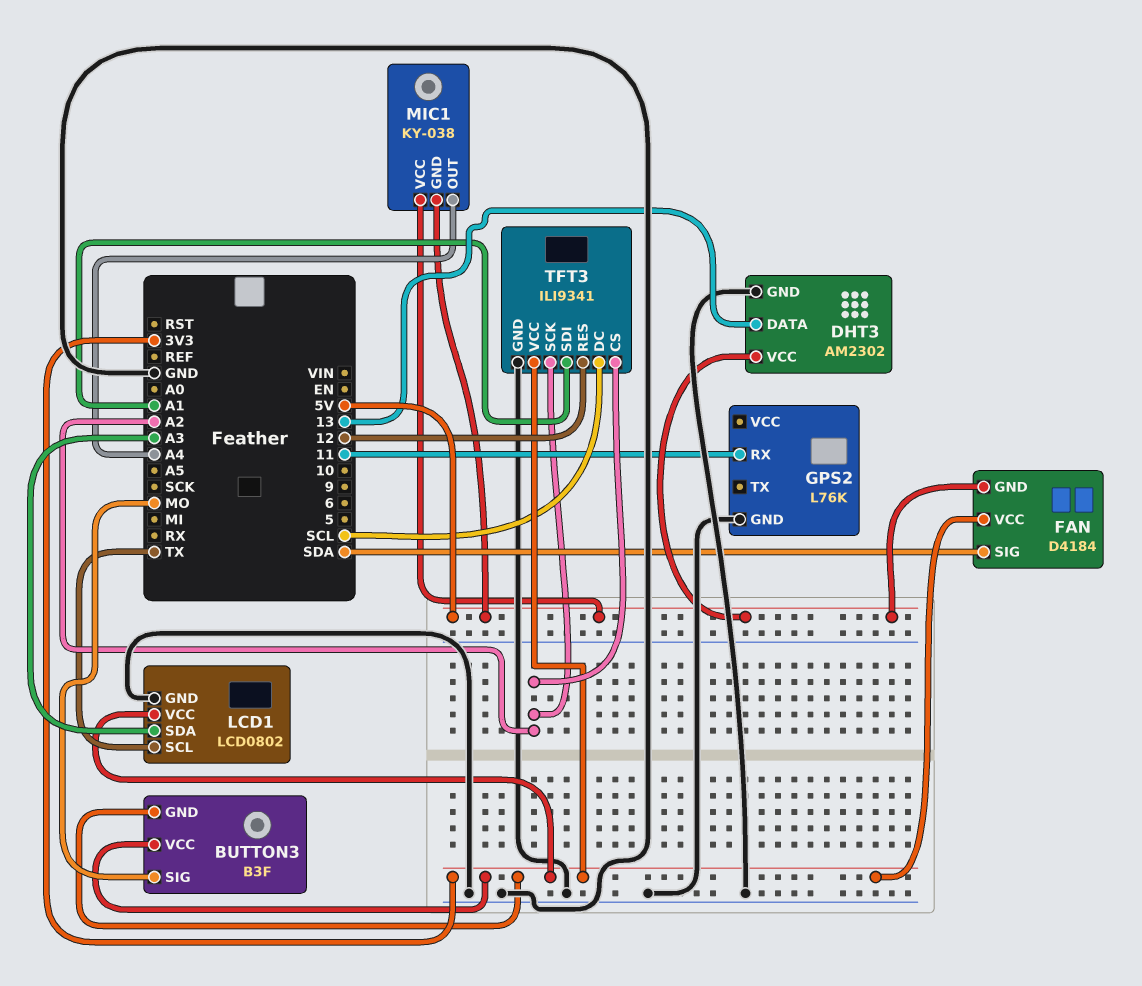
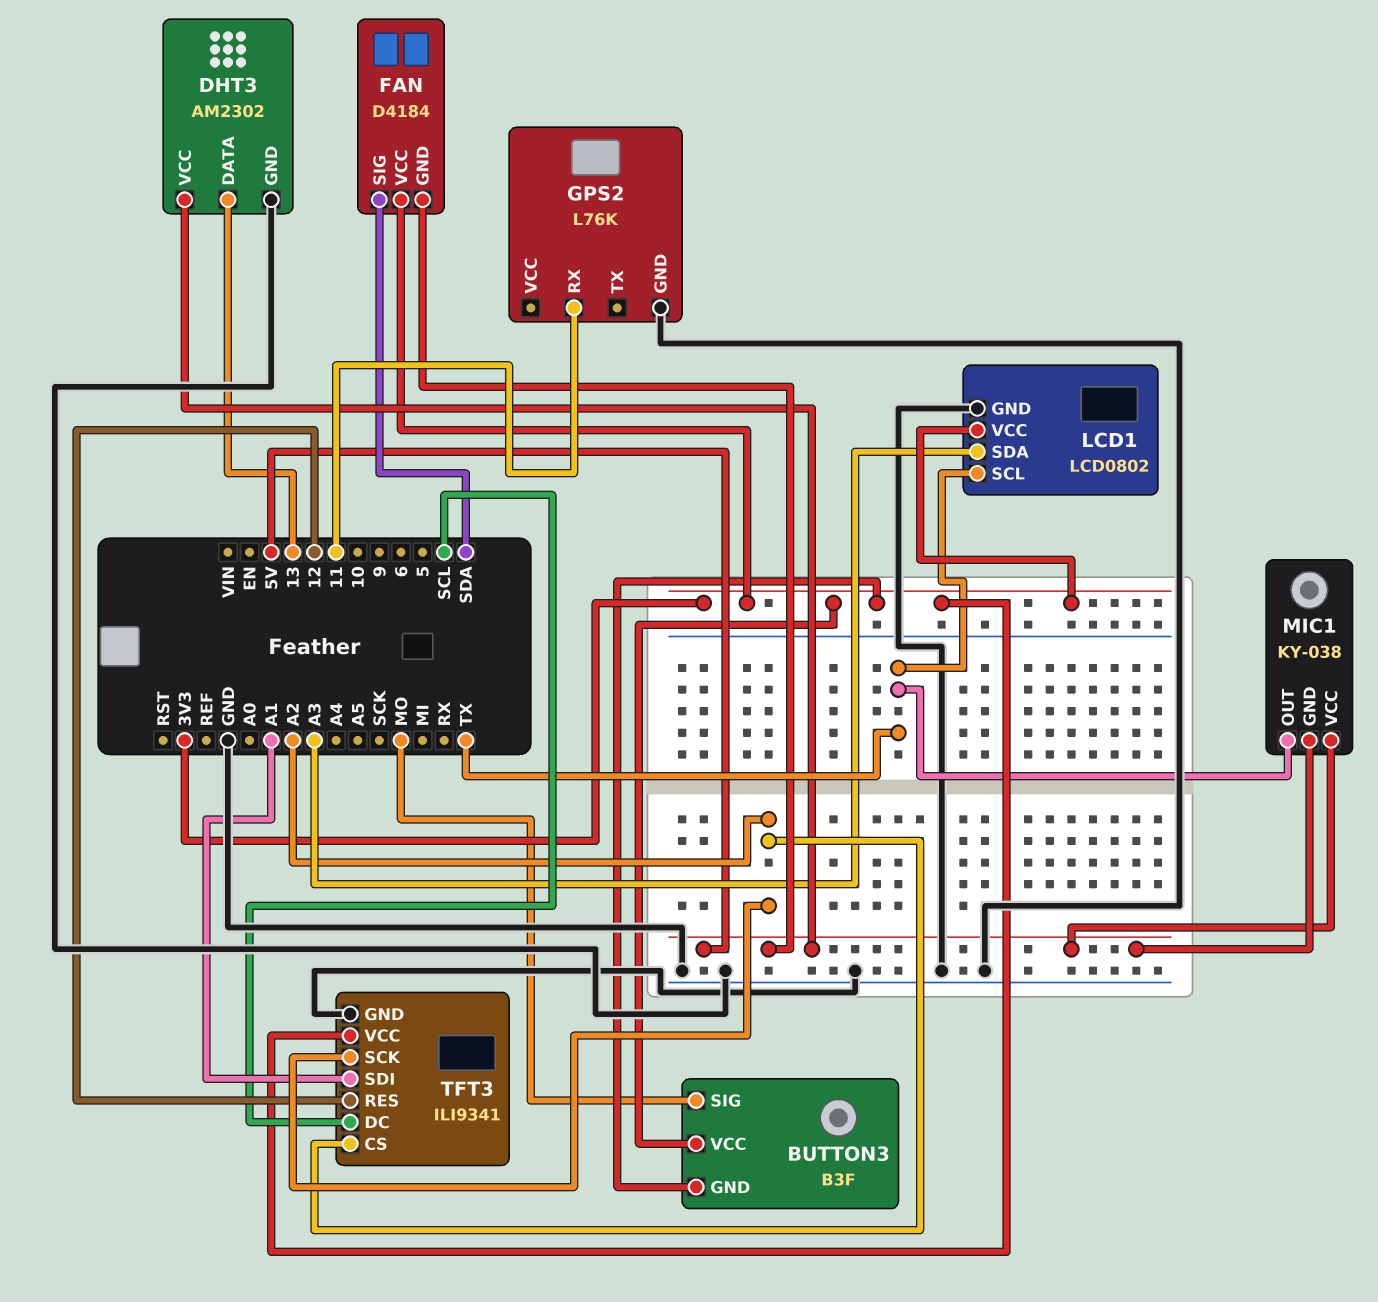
MIC1 pin OUT: A4 -> TX

